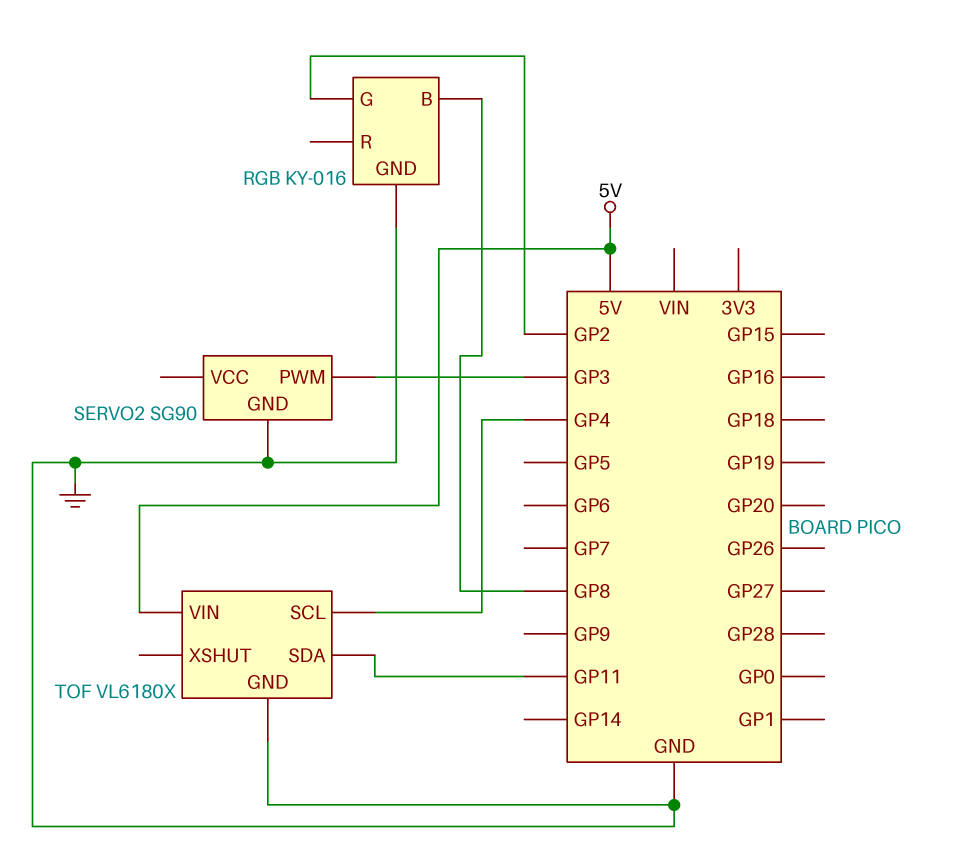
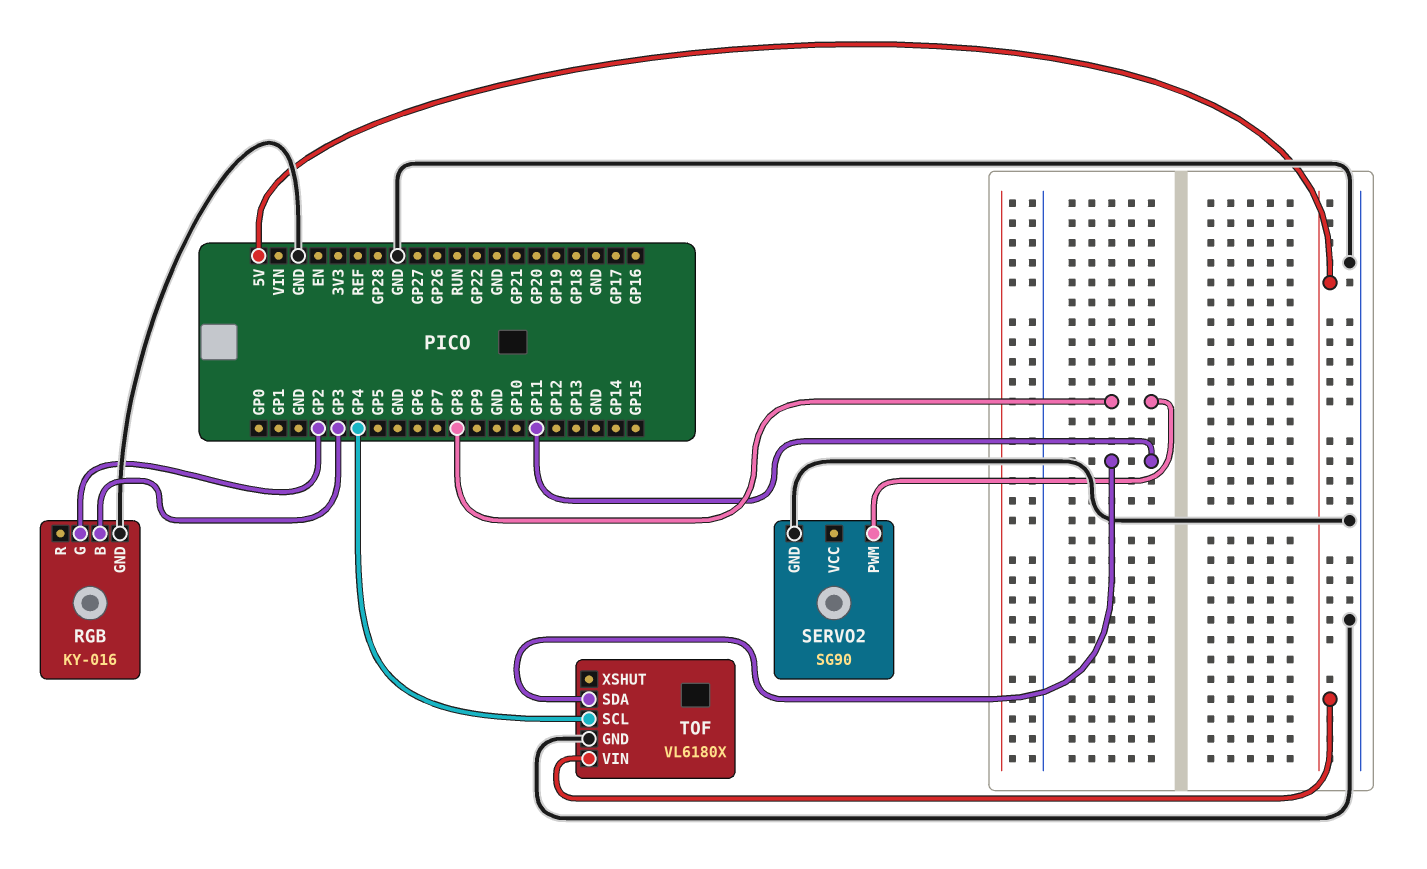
RGB pin B: GP8 -> GP3
SERVO2 pin PWM: GP3 -> GP8

